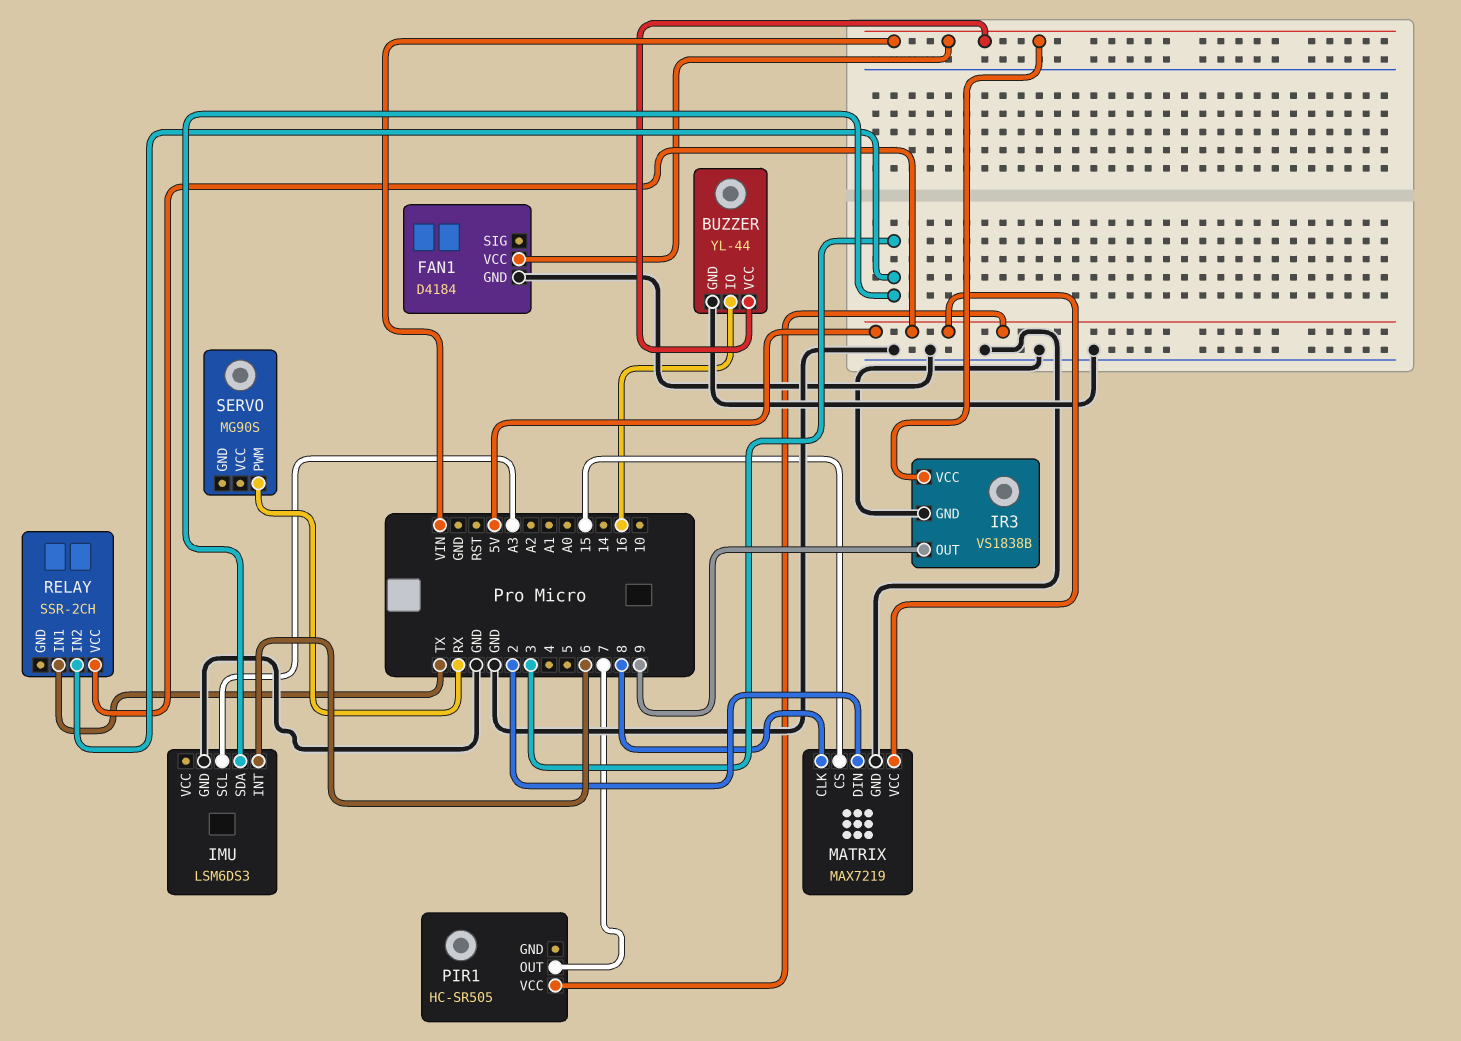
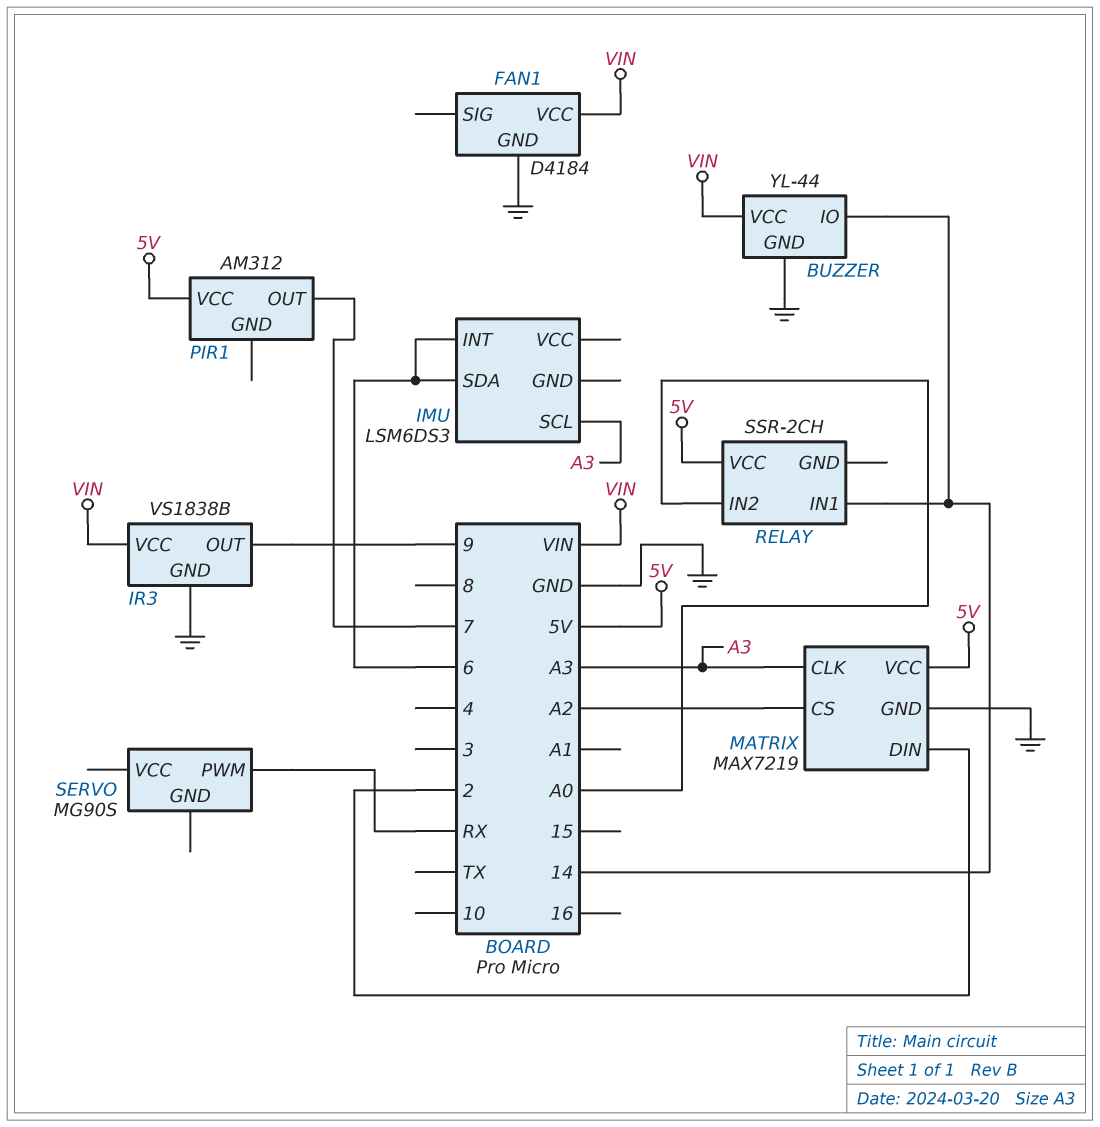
BUZZER pin IO: 16 -> 14
IMU pin GND: GND -> none
IMU pin SDA: 3 -> 6
MATRIX pin CLK: 8 -> A3
MATRIX pin CS: 15 -> A2
PIR1: HC-SR505 -> AM312
RELAY pin IN1: TX -> 14
RELAY pin IN2: 3 -> A0

